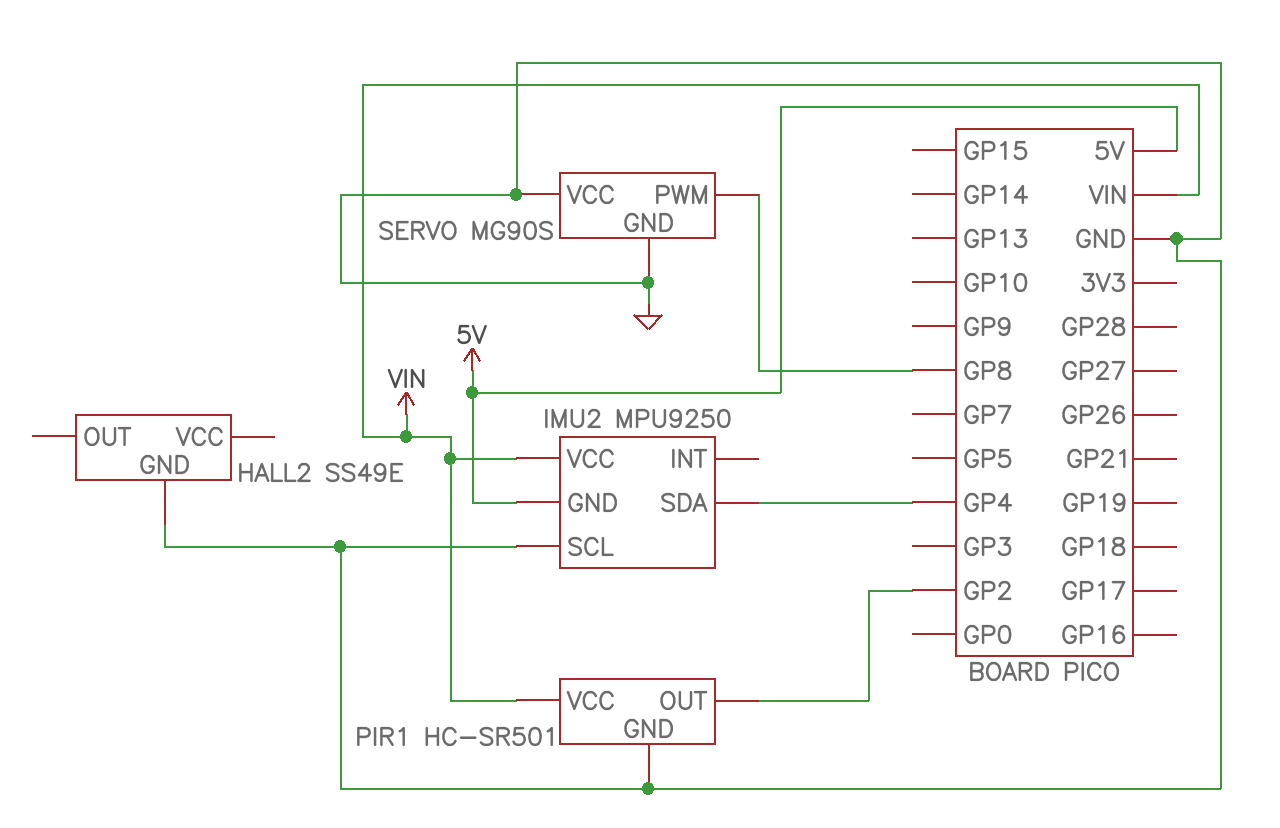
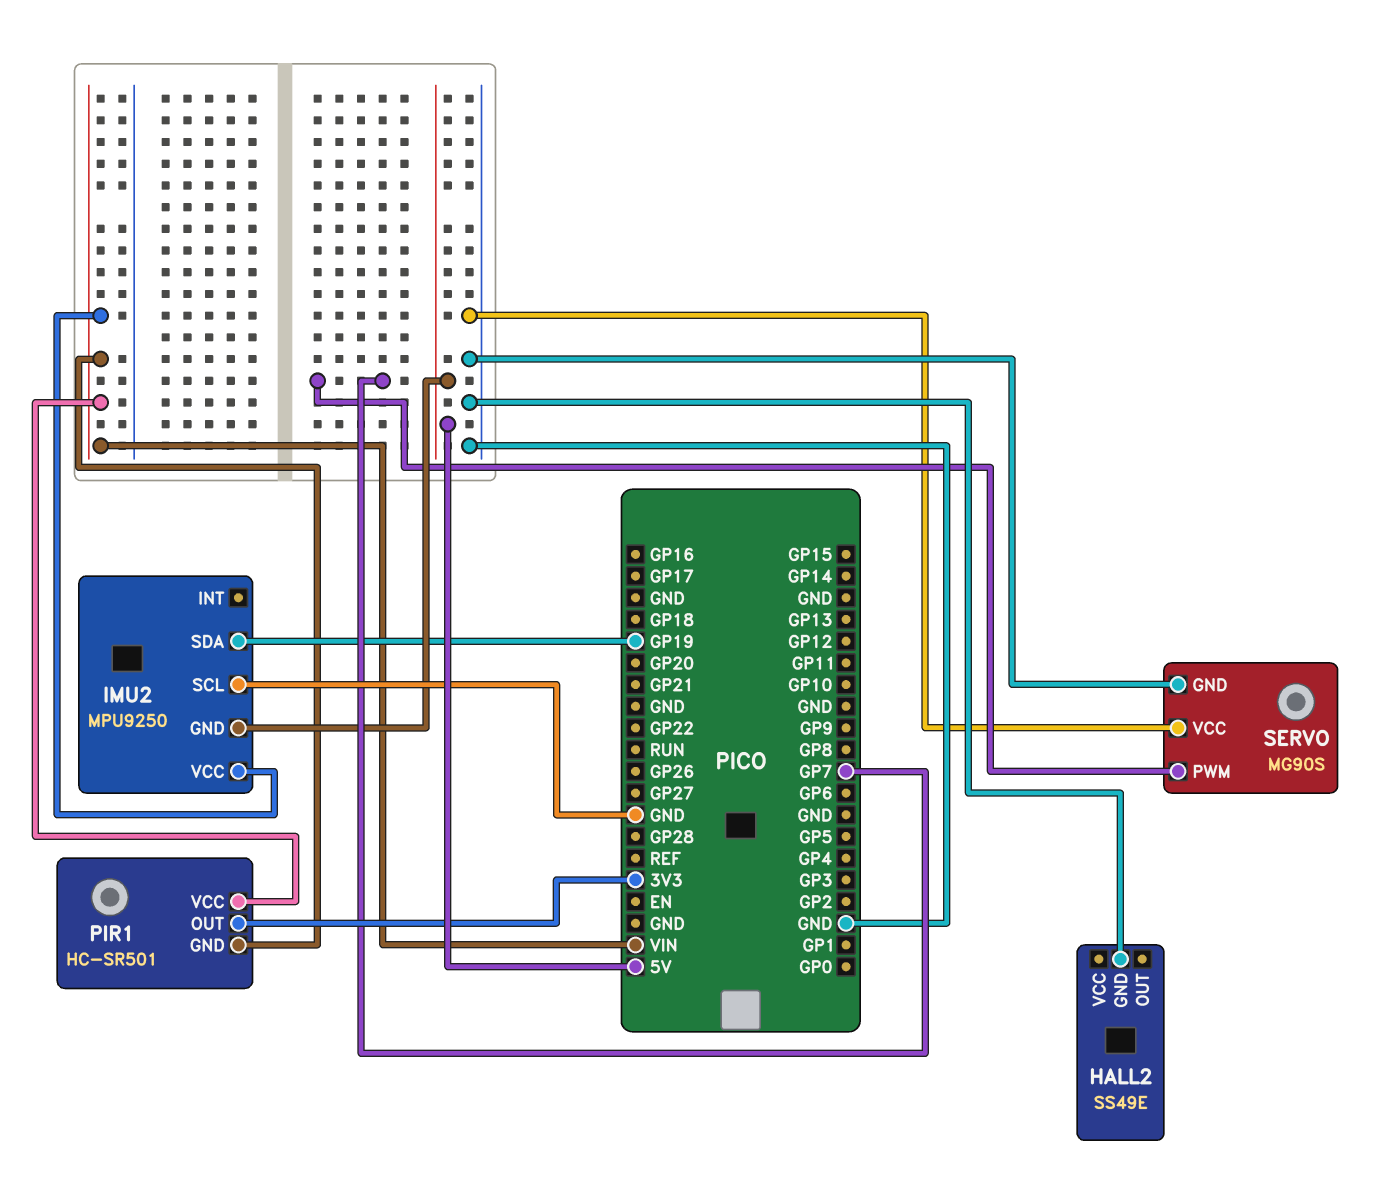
IMU2 pin SDA: GP4 -> GP19
PIR1 pin GND: GND -> VIN
PIR1 pin OUT: GP2 -> 3V3
SERVO pin PWM: GP8 -> GP7

